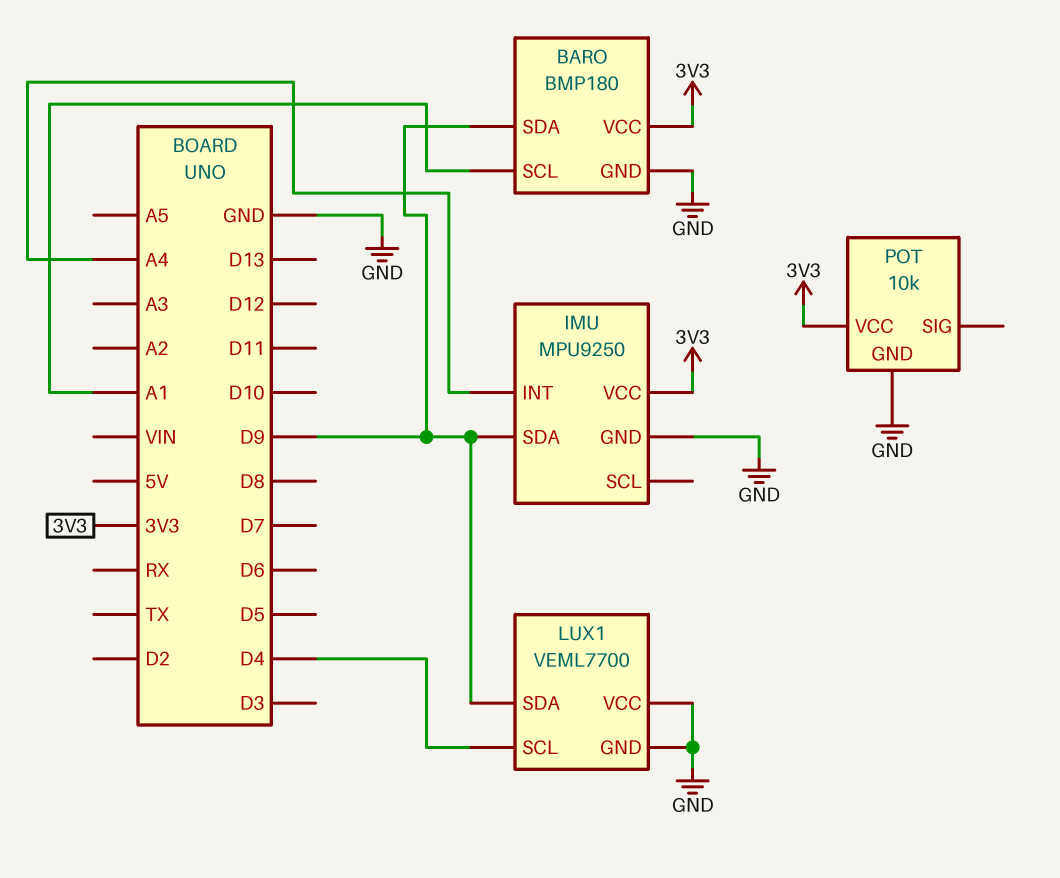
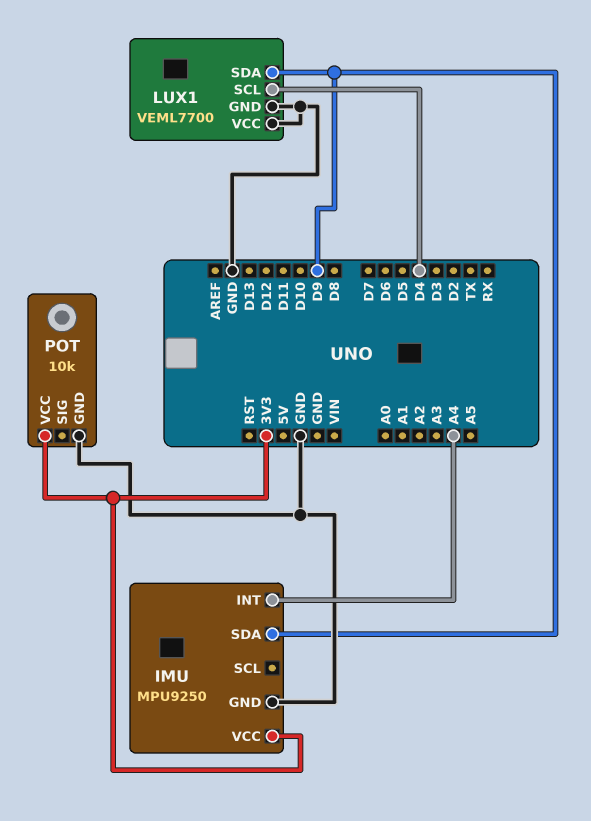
BARO: BMP180 -> none
BARO pin GND: GND -> none
BARO pin SCL: A1 -> none
BARO pin SDA: D9 -> none
BARO pin VCC: 3V3 -> none

